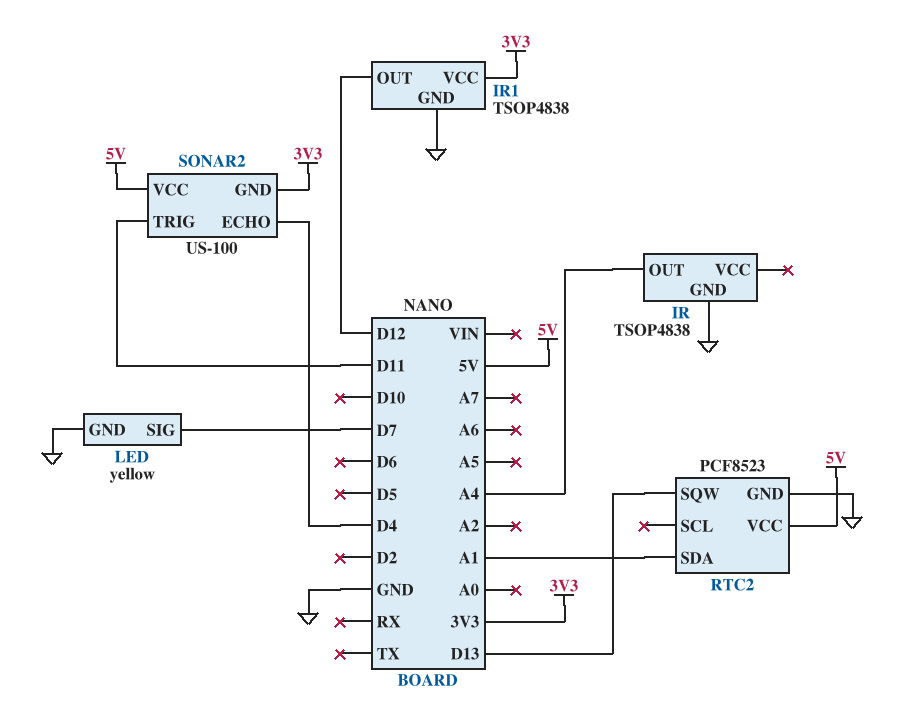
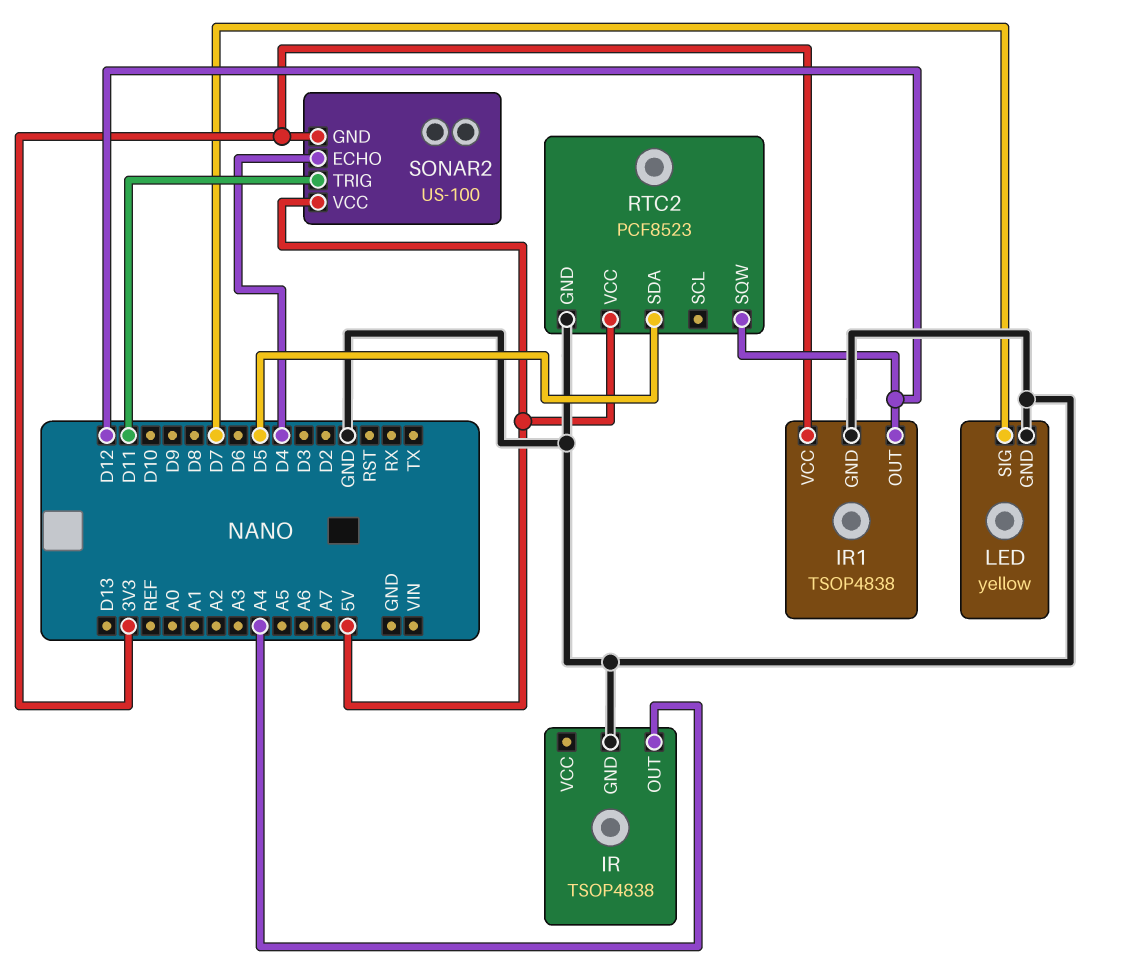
RTC2 pin SDA: A1 -> D5
RTC2 pin SQW: D13 -> D12

